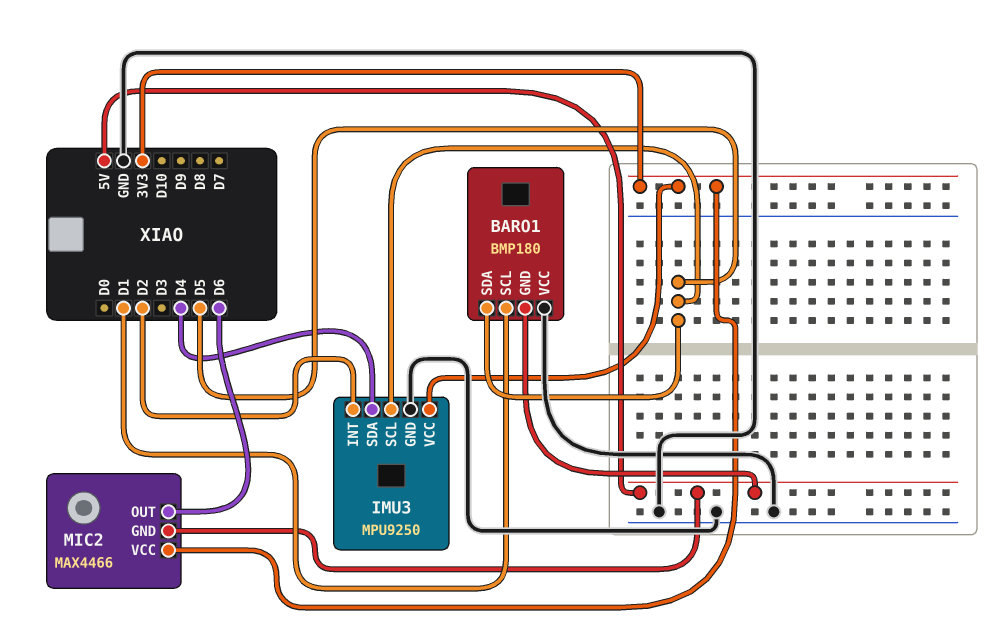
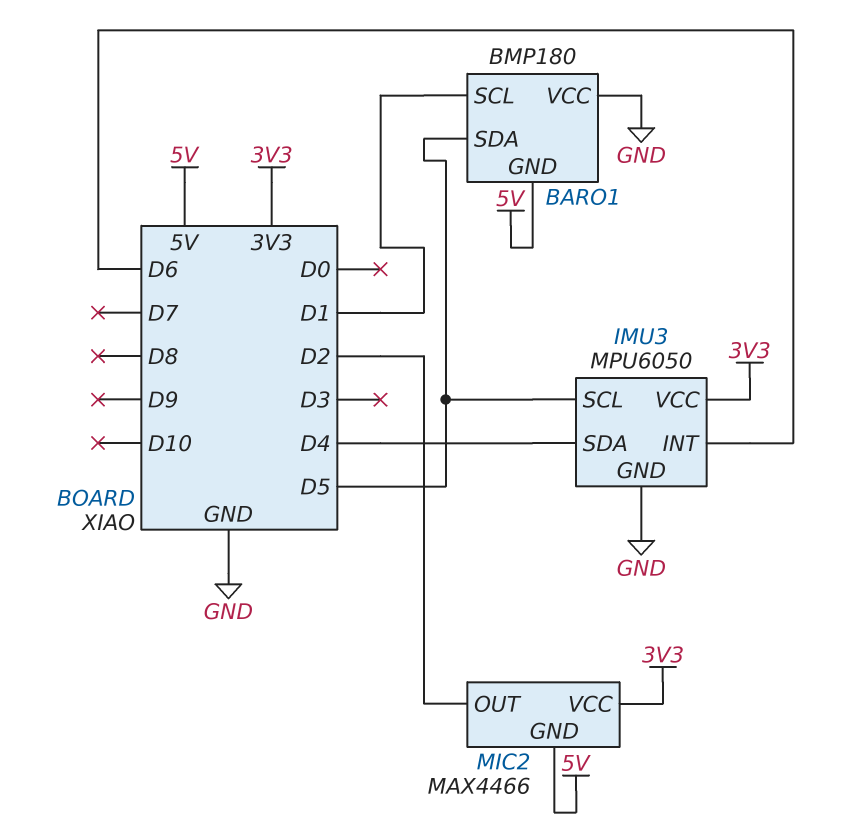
IMU3: MPU9250 -> MPU6050
IMU3 pin INT: D2 -> D6
MIC2 pin OUT: D6 -> D2

